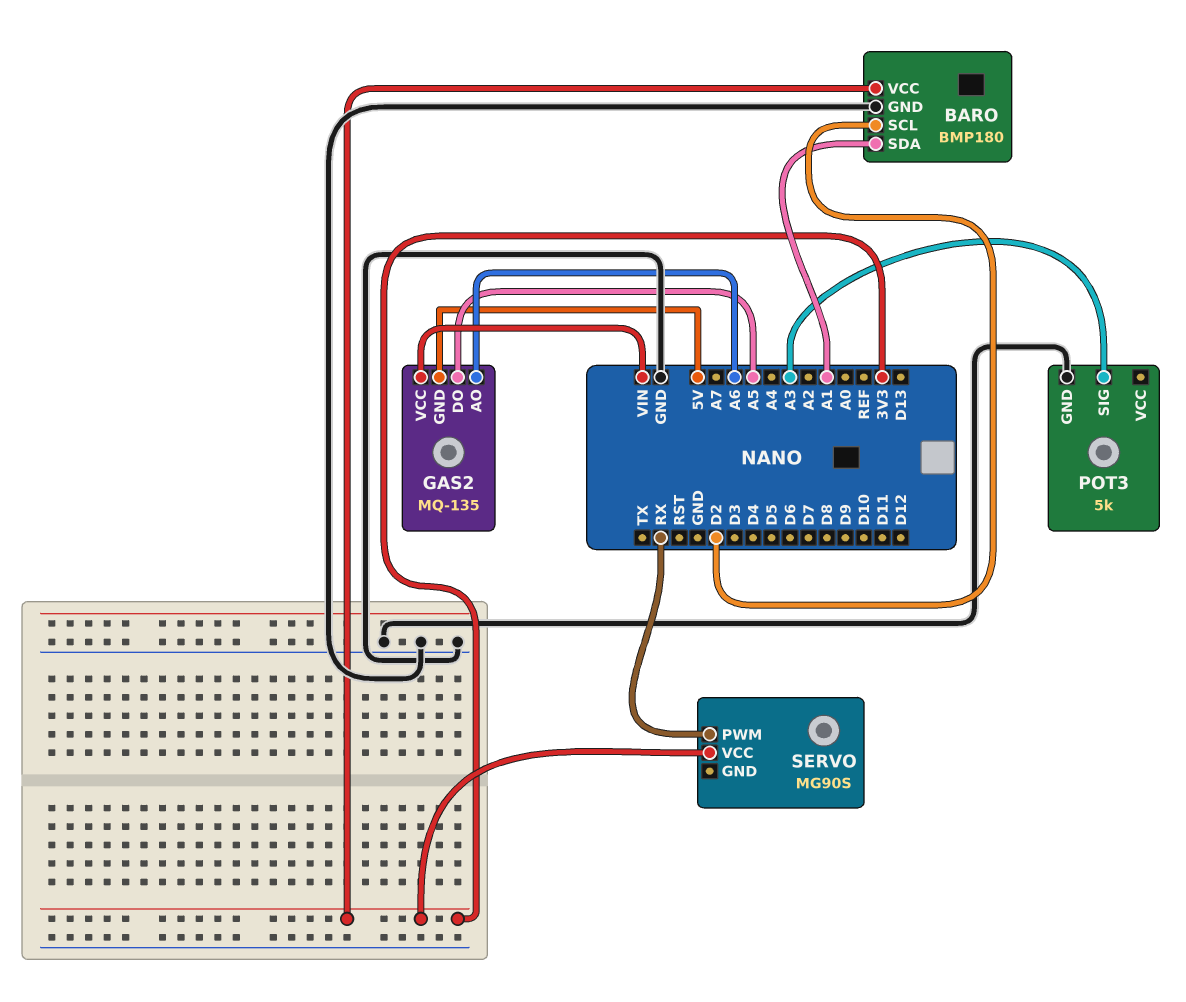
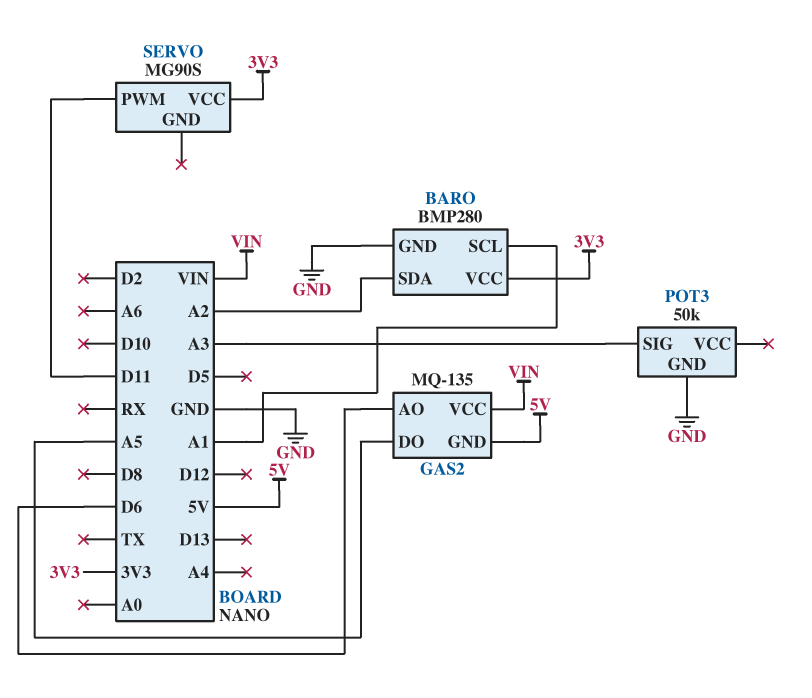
BARO: BMP180 -> BMP280
BARO pin SCL: D2 -> A1
BARO pin SDA: A1 -> A2
GAS2 pin AO: A6 -> D6
POT3: 5k -> 50k
SERVO pin PWM: RX -> D11

